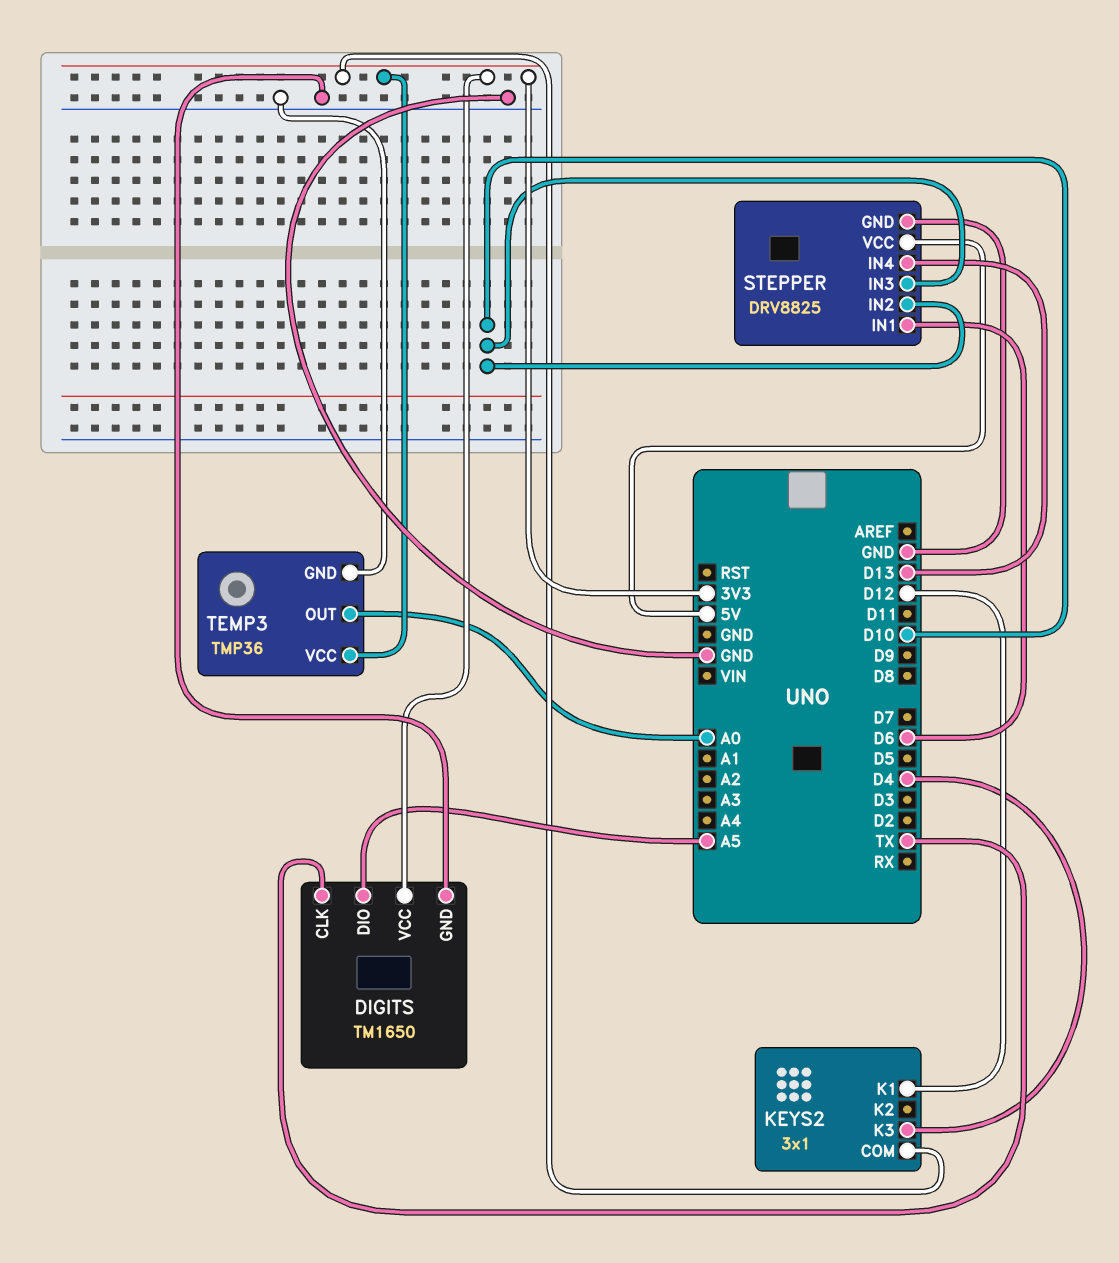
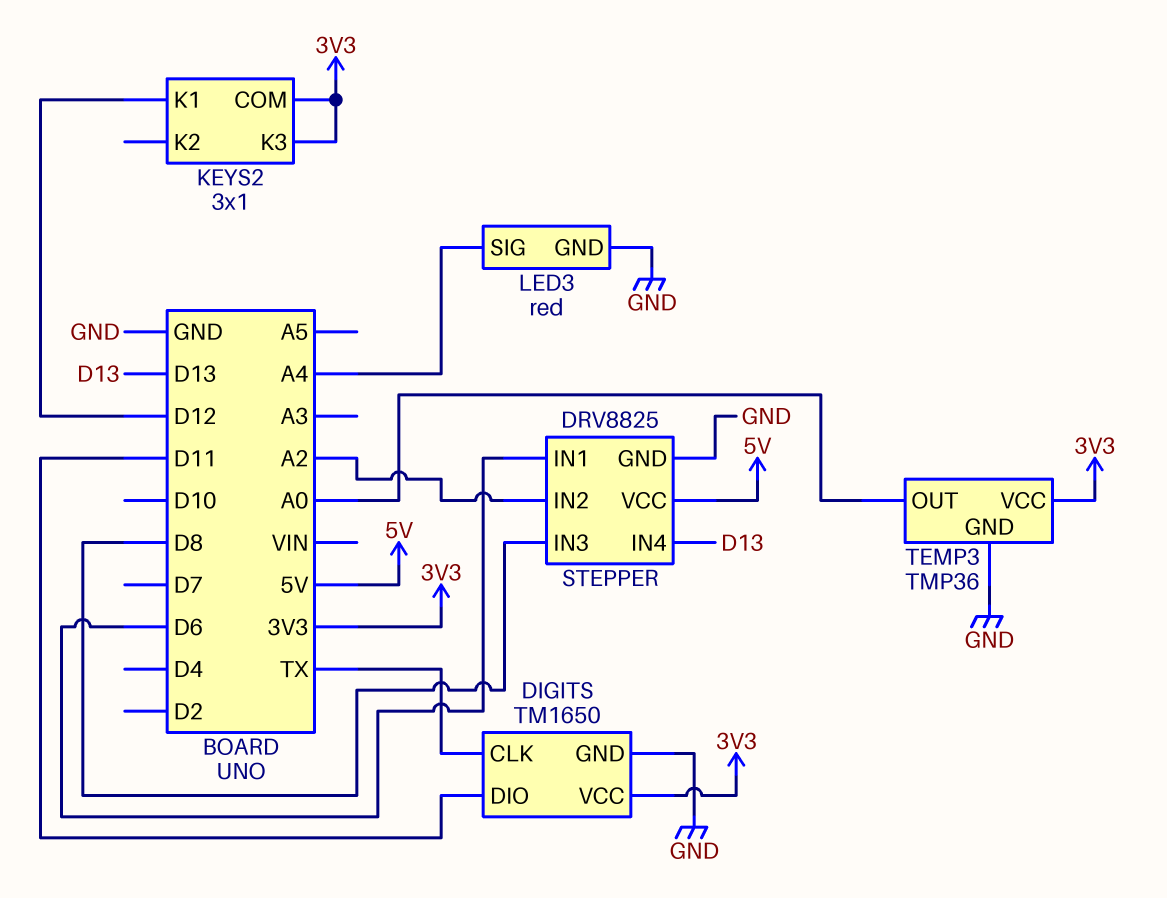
DIGITS pin DIO: A5 -> D11
KEYS2 pin K3: D4 -> 3V3
LED3: none -> red
LED3 pin GND: none -> GND
LED3 pin SIG: none -> A4
STEPPER pin IN2: D10 -> A2
STEPPER pin IN3: D10 -> D8

